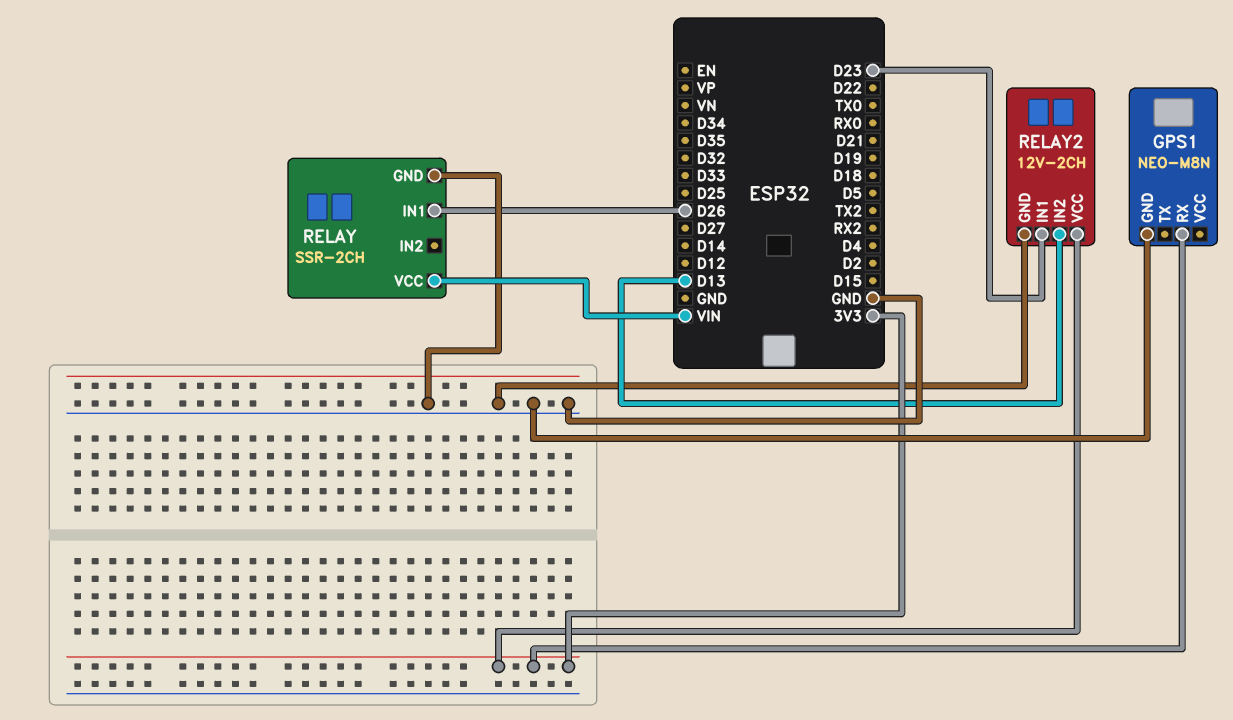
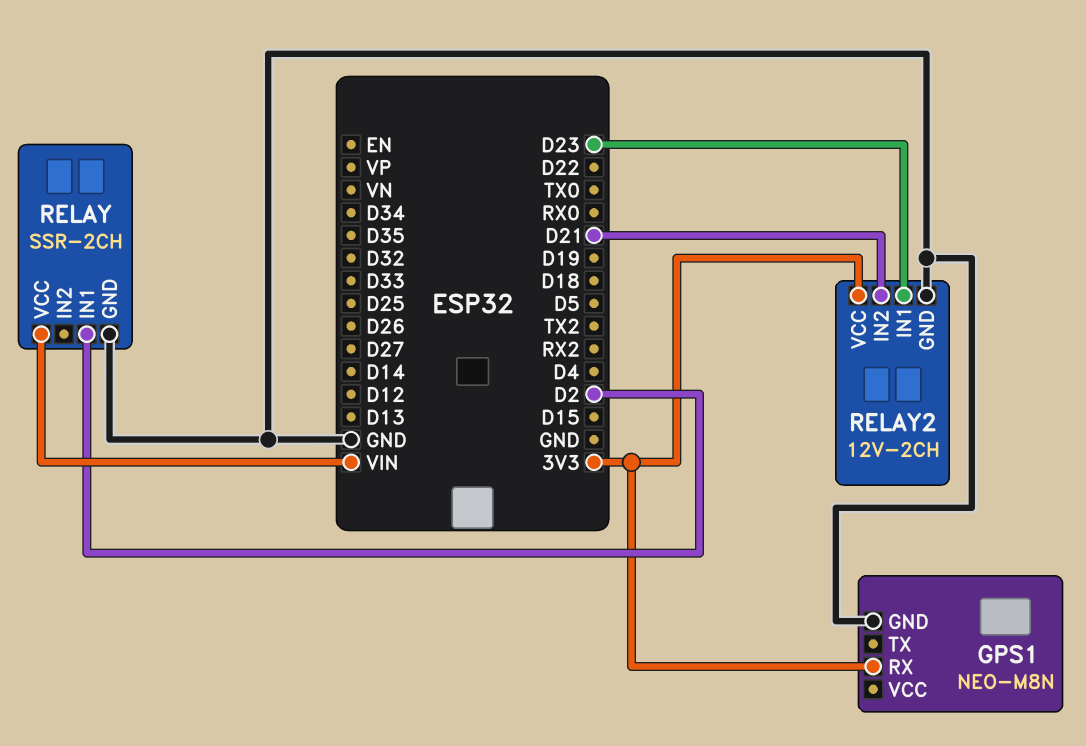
RELAY pin IN1: D26 -> D2
RELAY2 pin IN2: D13 -> D21

